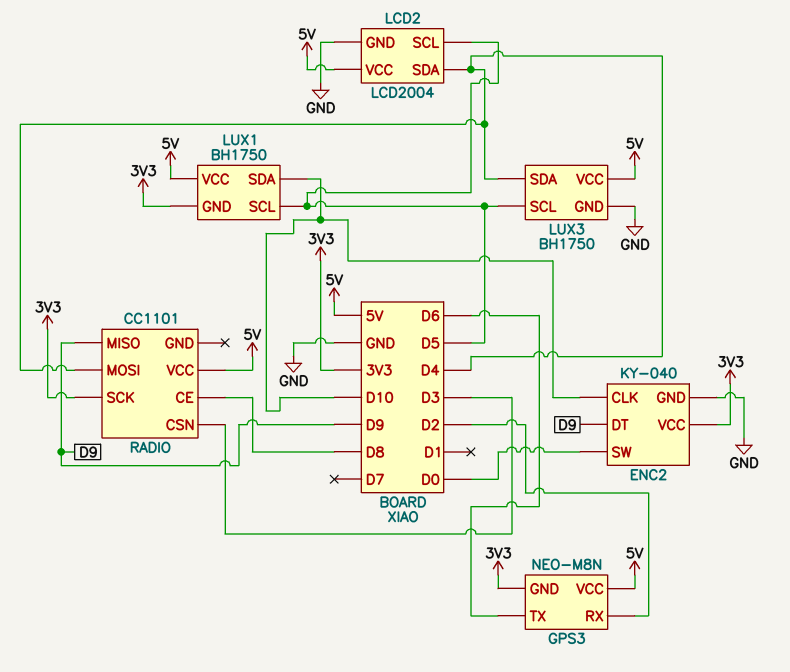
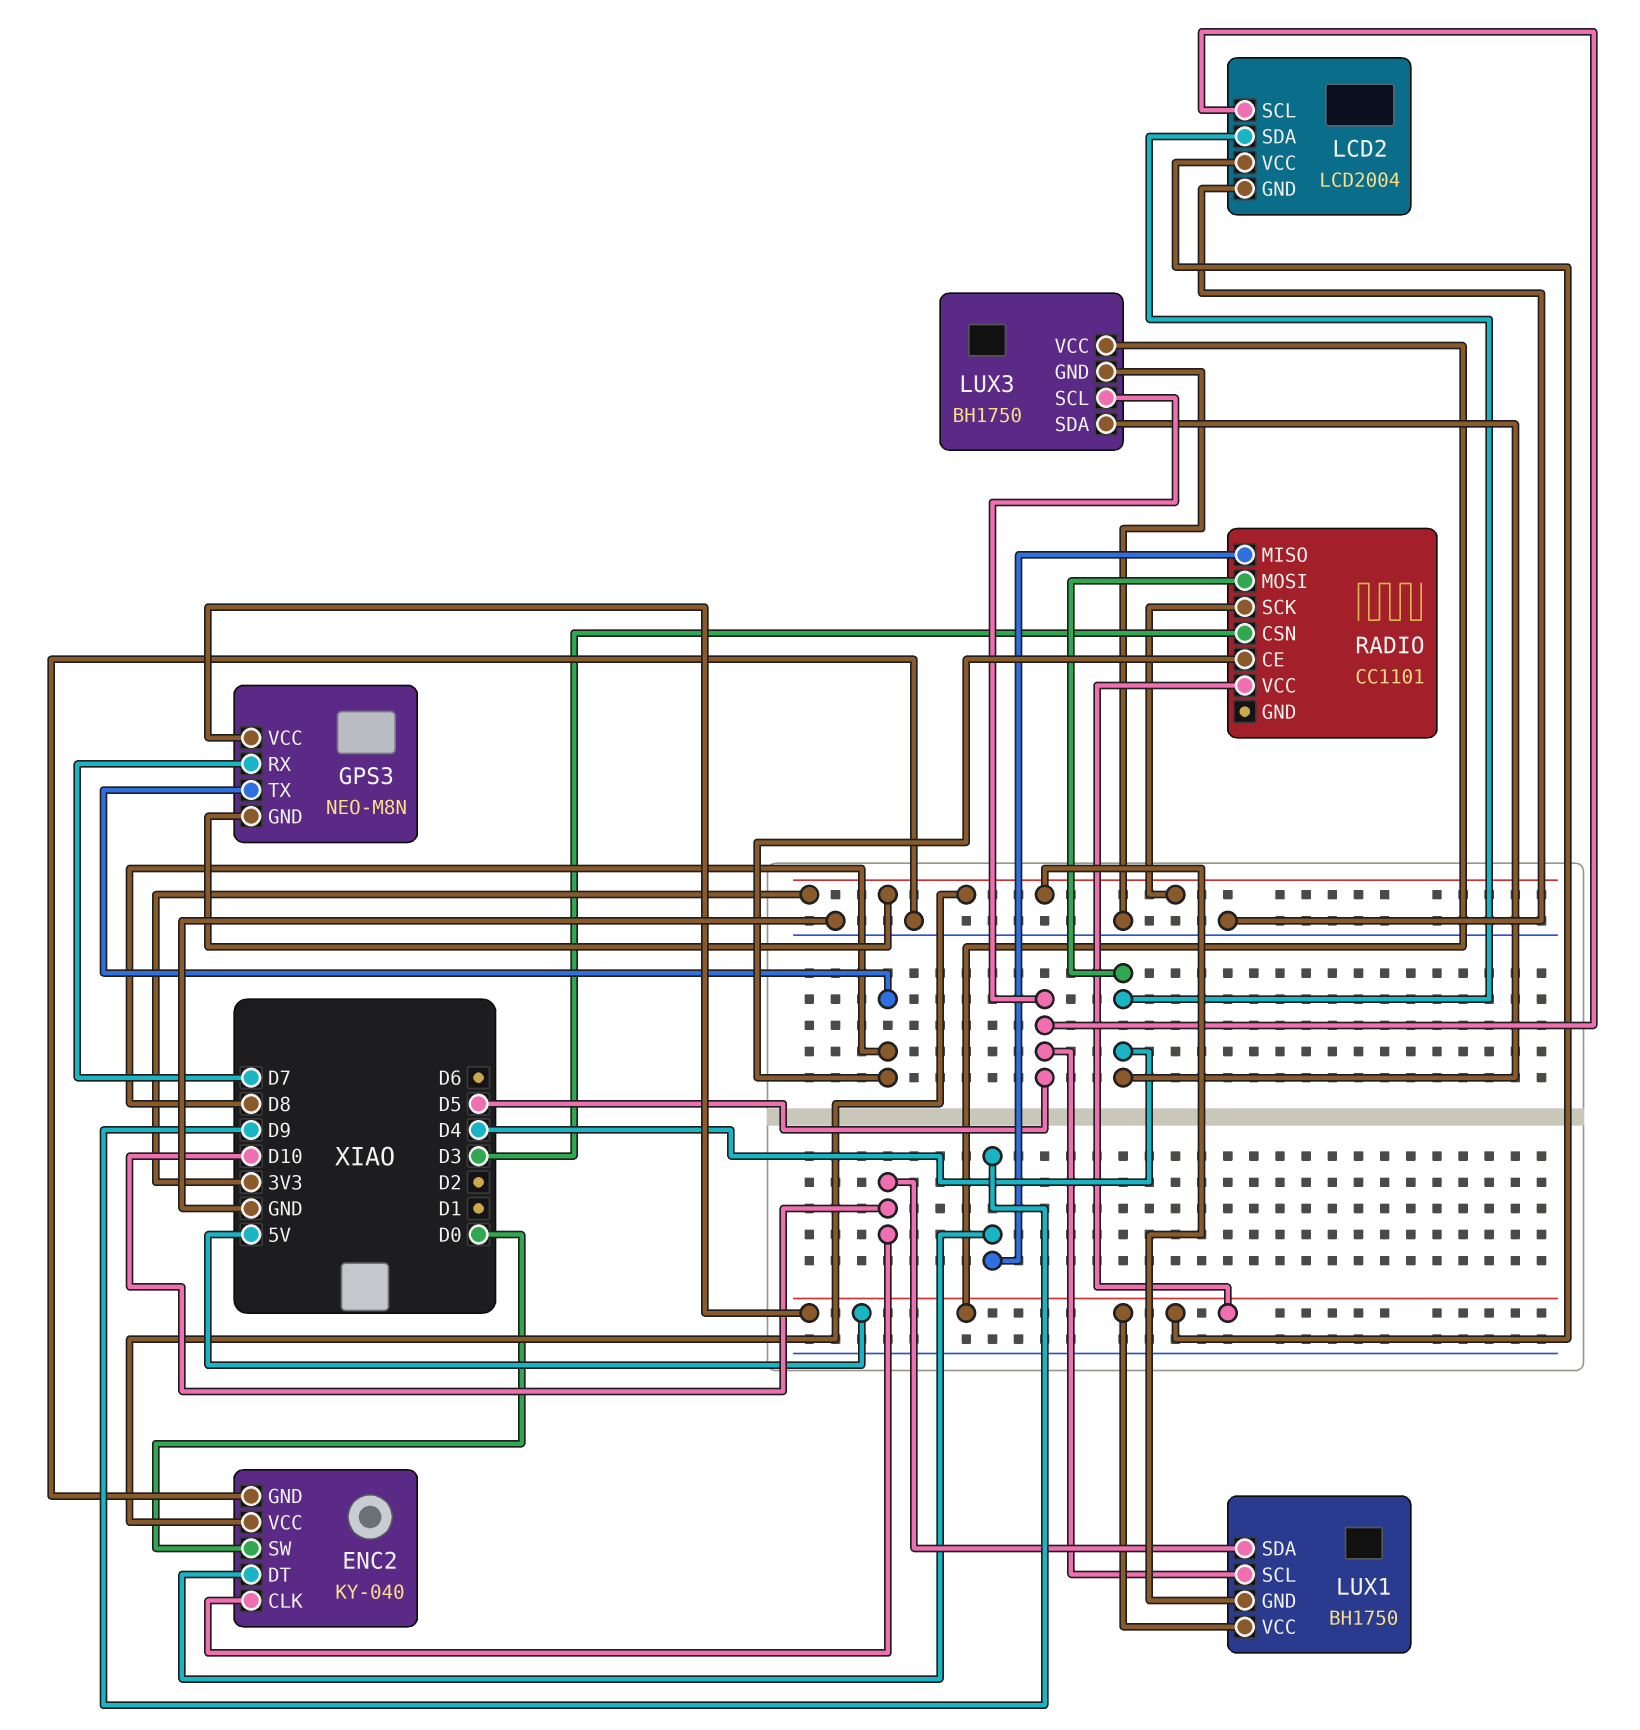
GPS3 pin RX: D2 -> D7
GPS3 pin TX: D6 -> D8

